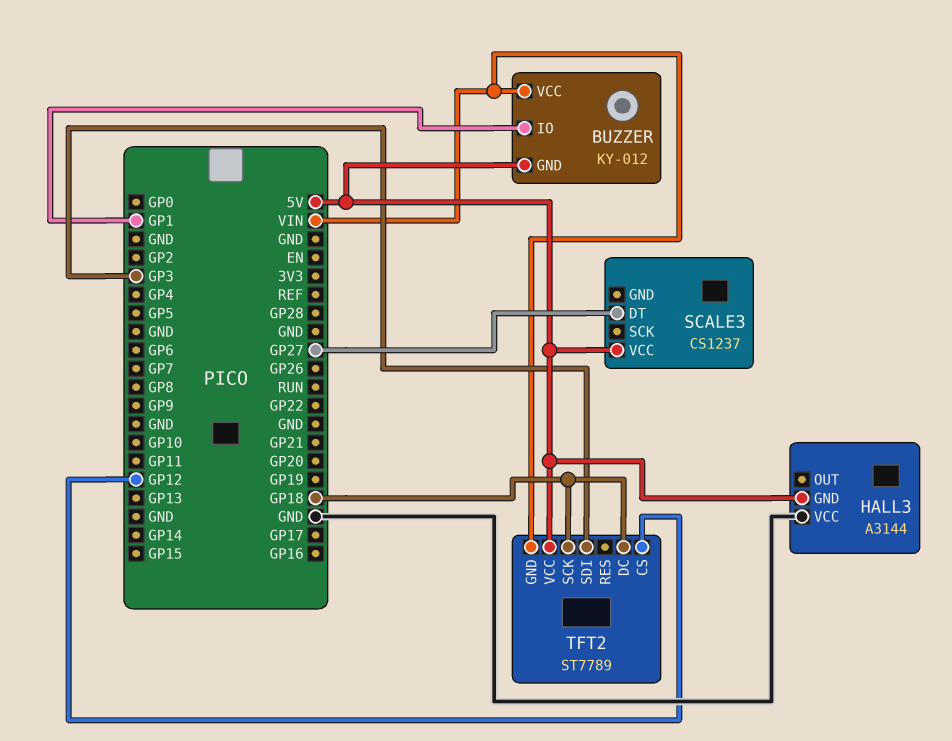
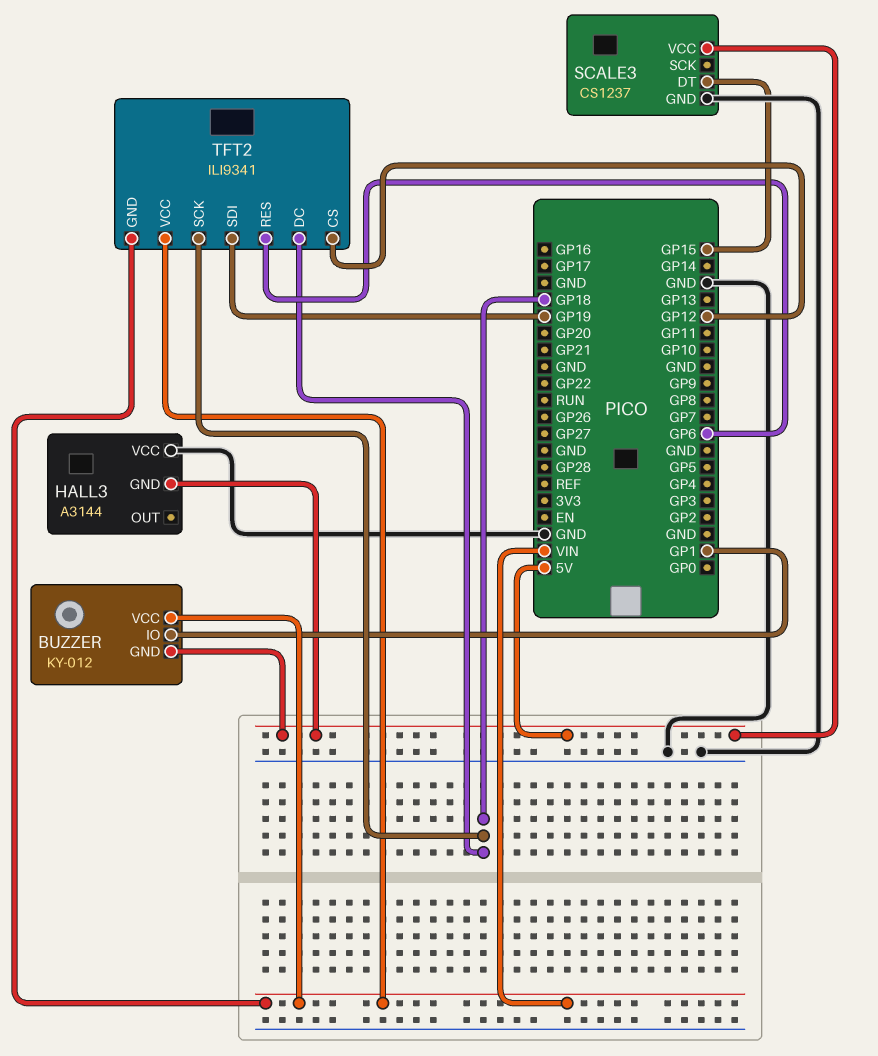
SCALE3 pin DT: GP27 -> GP15
SCALE3 pin GND: none -> GND
TFT2: ST7789 -> ILI9341
TFT2 pin RES: none -> GP6
TFT2 pin SDI: GP3 -> GP19
TFT2 pin VCC: 5V -> VIN

